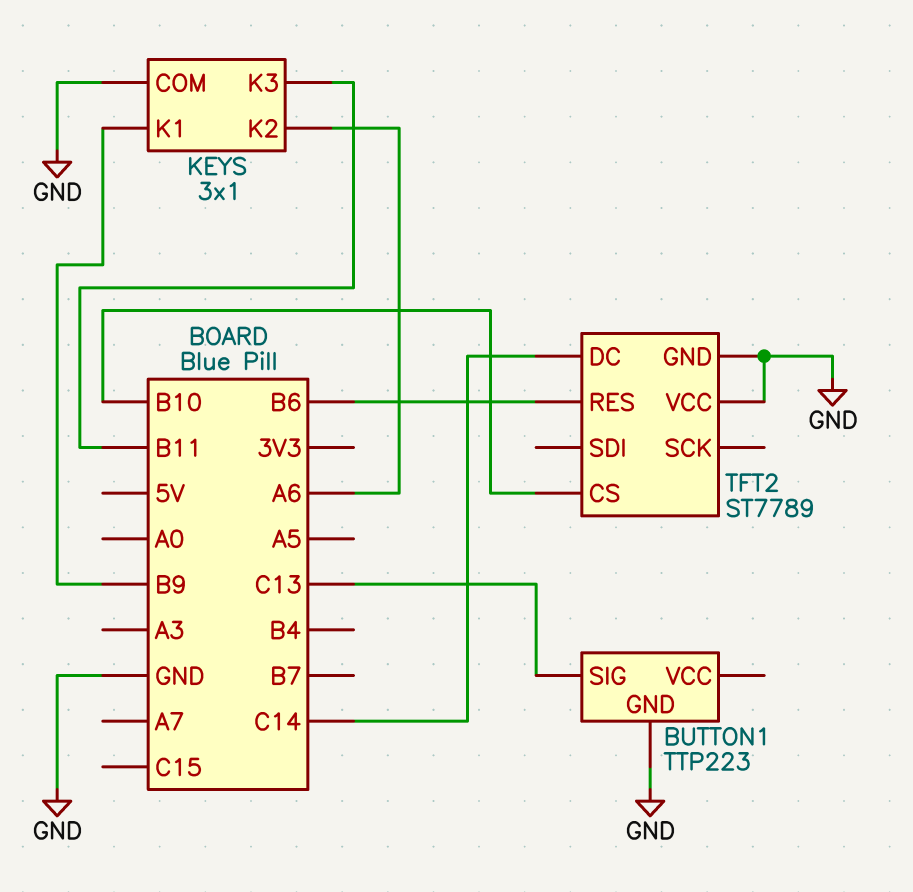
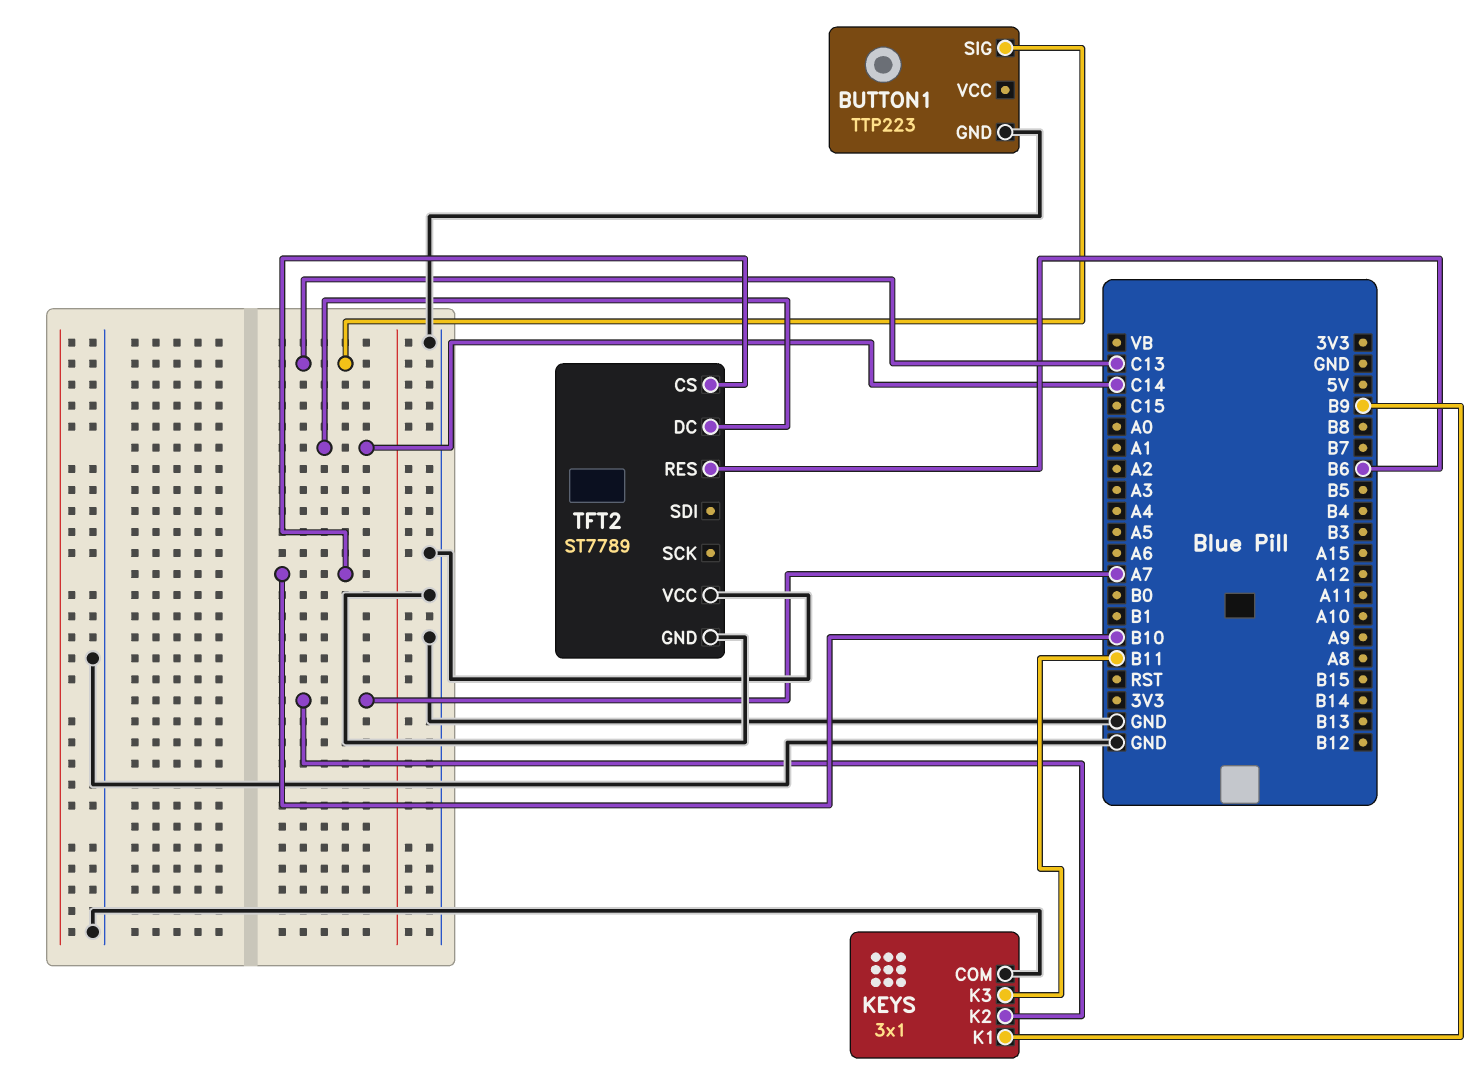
KEYS pin K2: A6 -> A7

